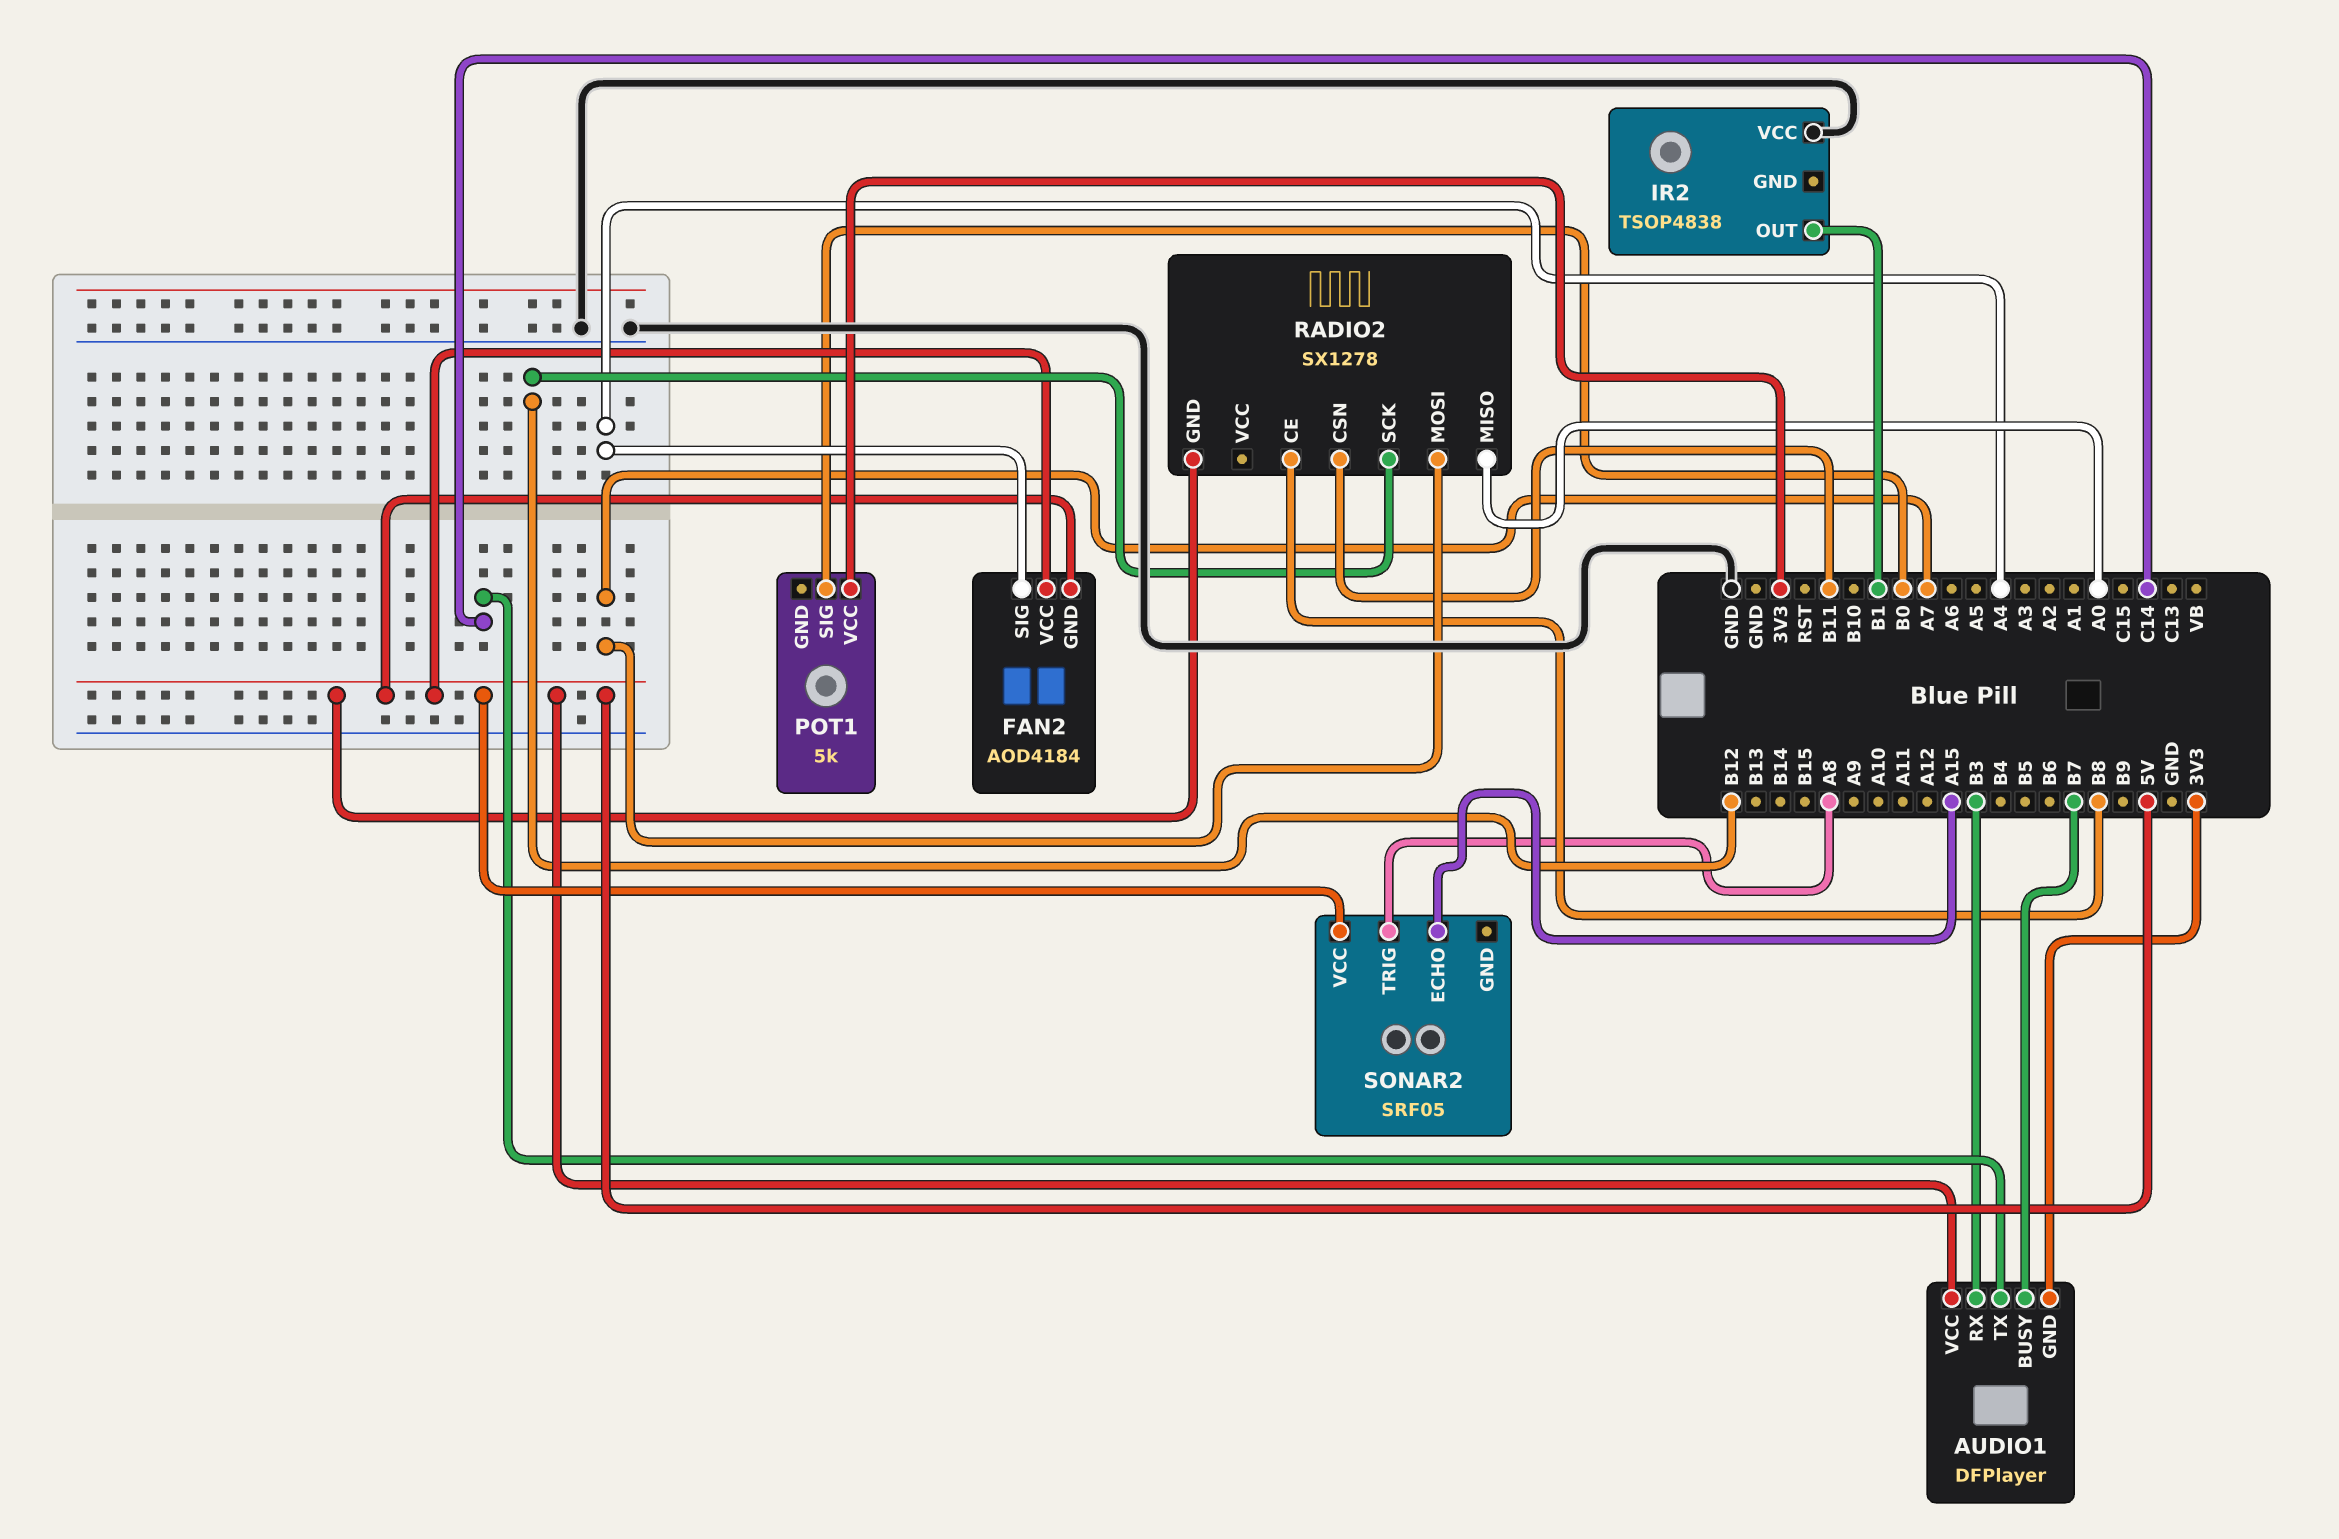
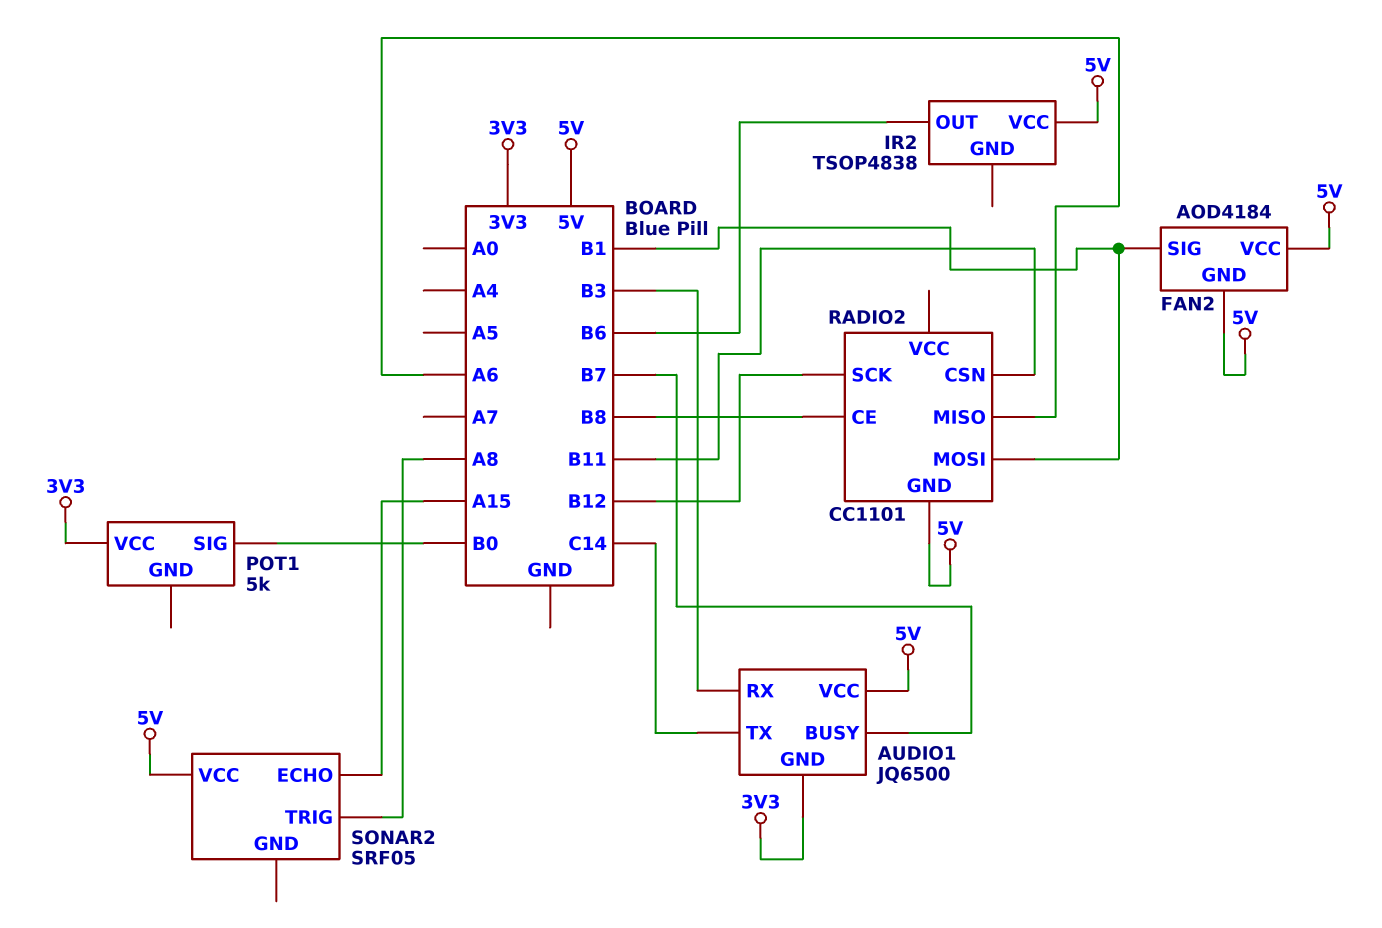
AUDIO1: DFPlayer -> JQ6500
FAN2 pin SIG: A4 -> B1
IR2 pin OUT: B1 -> B6
IR2 pin VCC: GND -> 5V
RADIO2: SX1278 -> CC1101
RADIO2 pin MISO: A0 -> A6
RADIO2 pin MOSI: A7 -> B1

